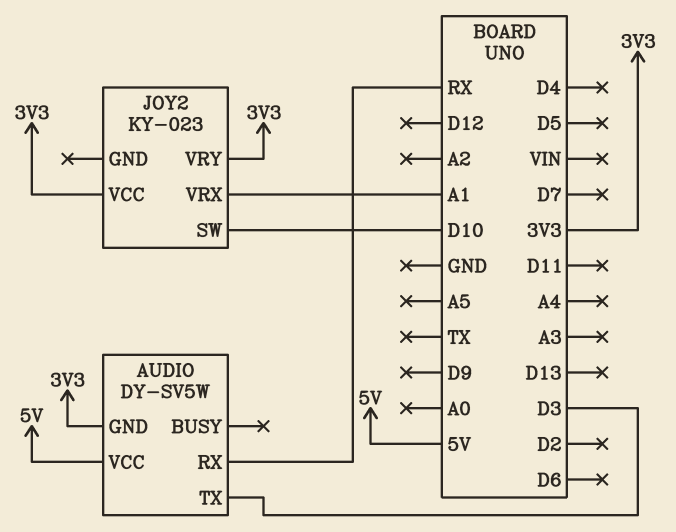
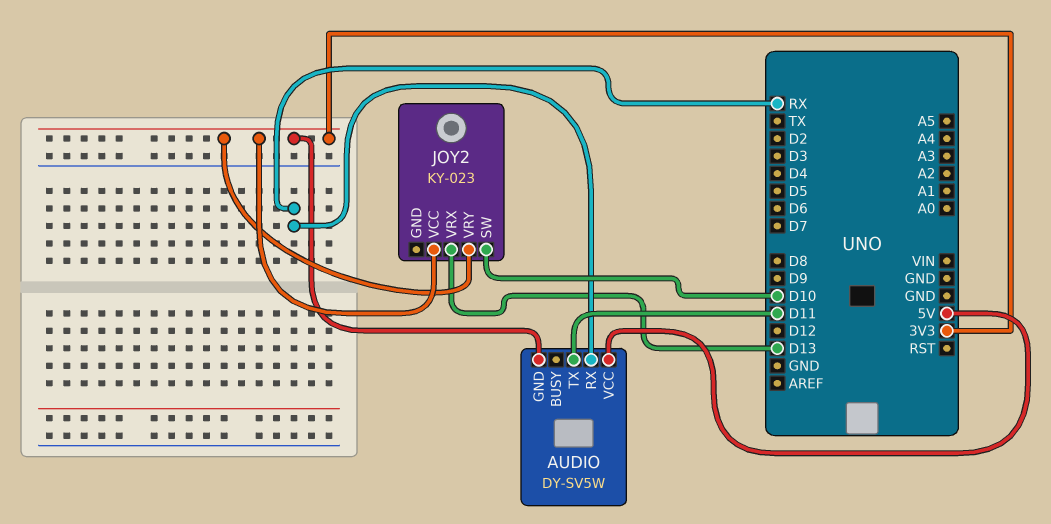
AUDIO pin TX: D3 -> D11
JOY2 pin VRX: A1 -> D13

